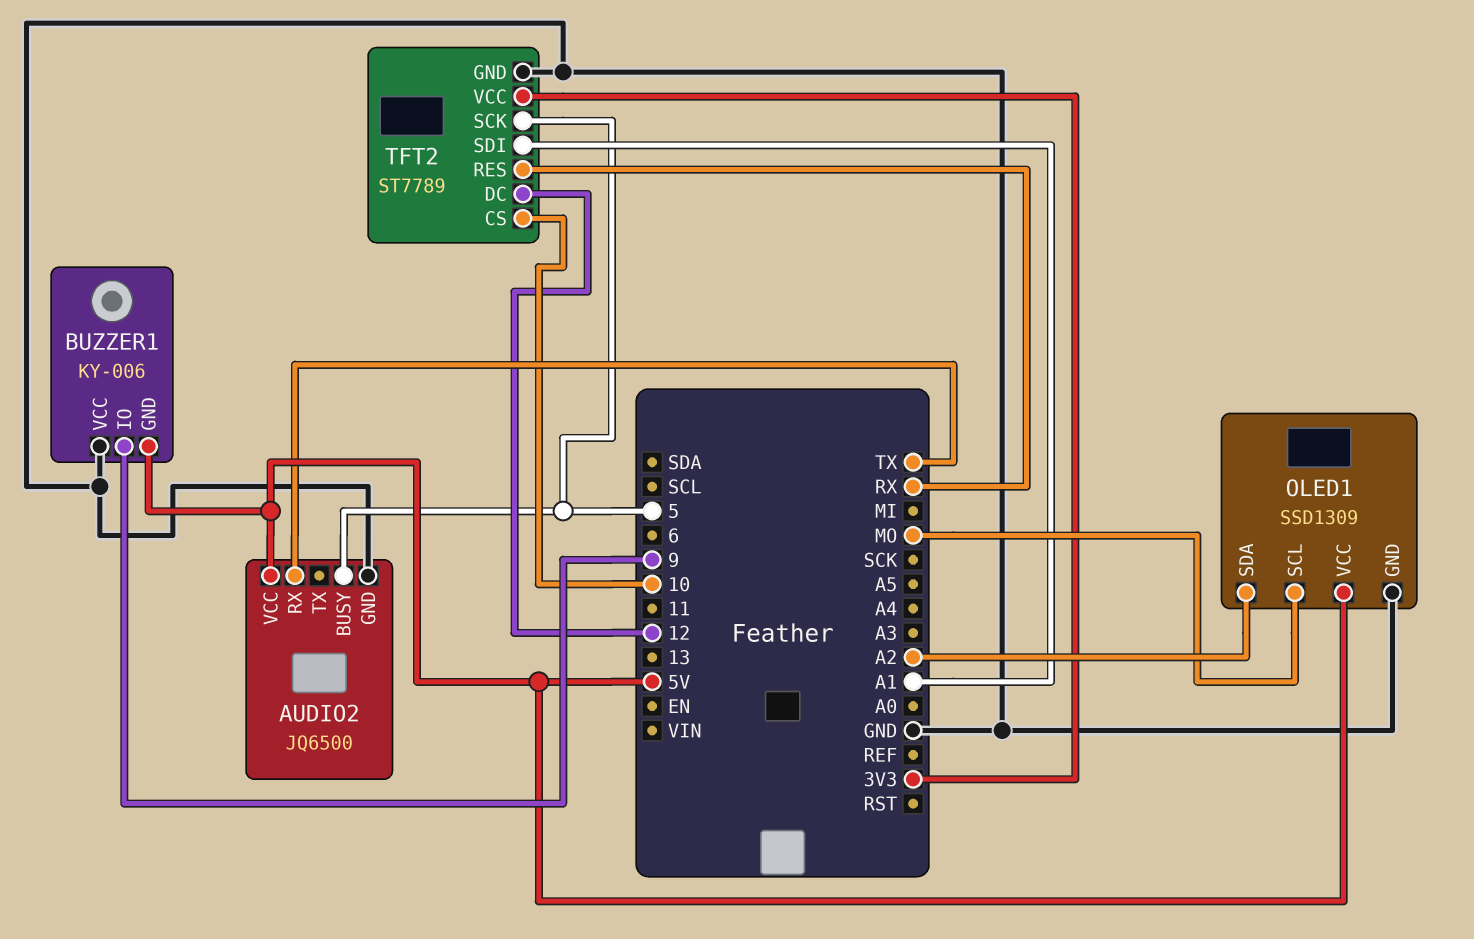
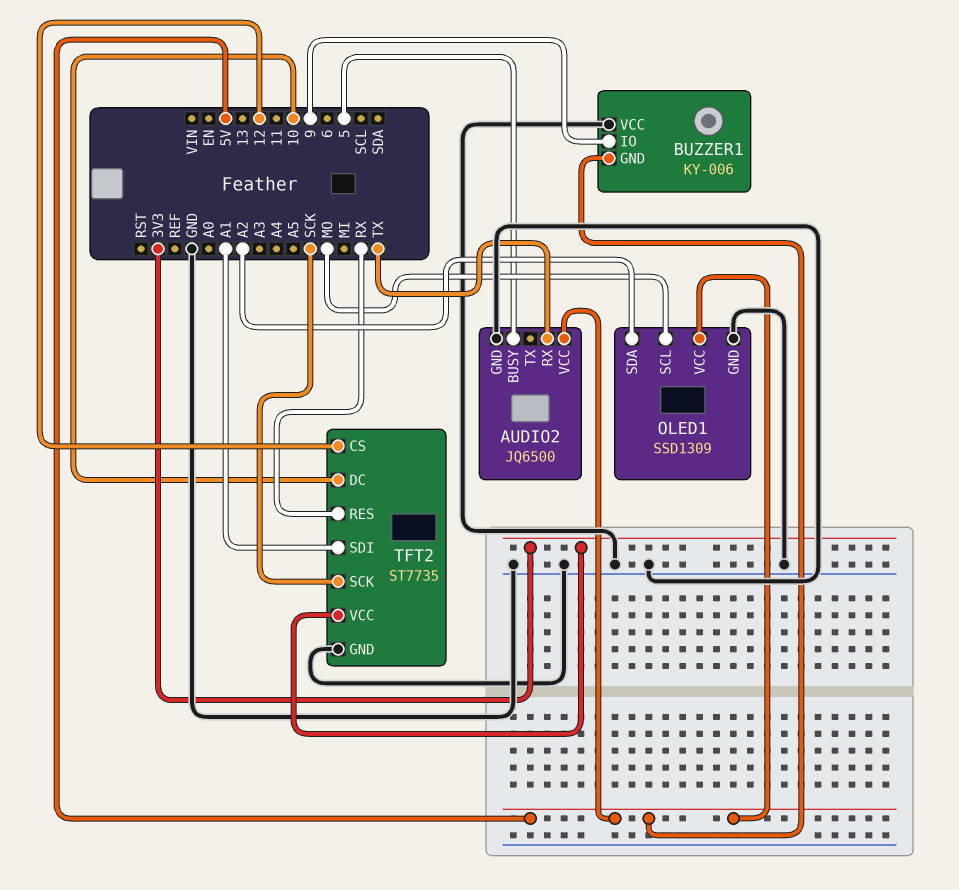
TFT2: ST7789 -> ST7735
TFT2 pin CS: 10 -> 12
TFT2 pin DC: 12 -> 10
TFT2 pin SCK: 5 -> SCK

